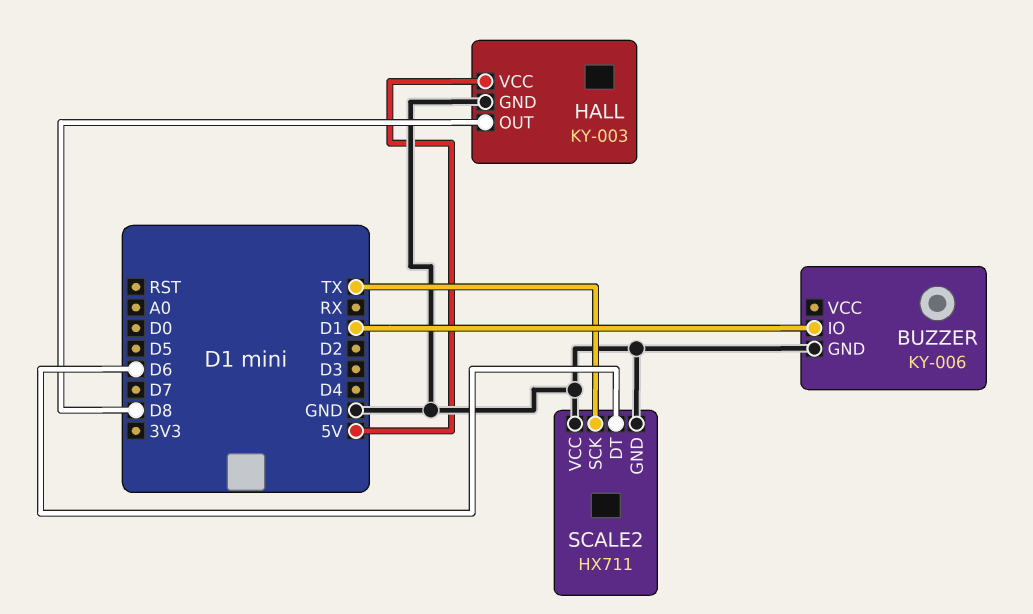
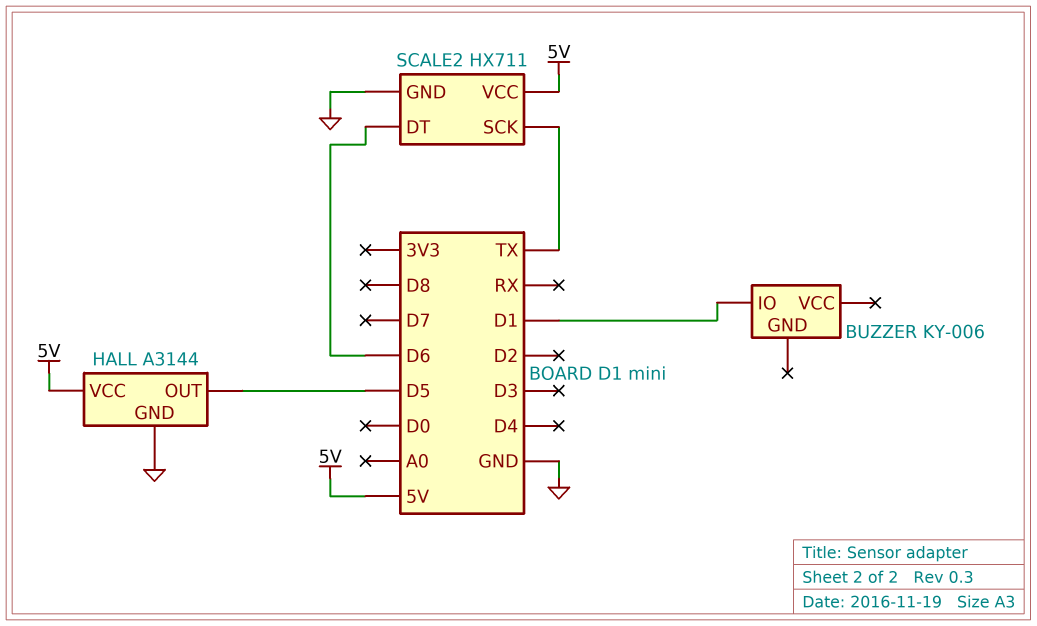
BUZZER pin GND: GND -> none
HALL: KY-003 -> A3144
HALL pin OUT: D8 -> D5
SCALE2 pin VCC: GND -> 5V

